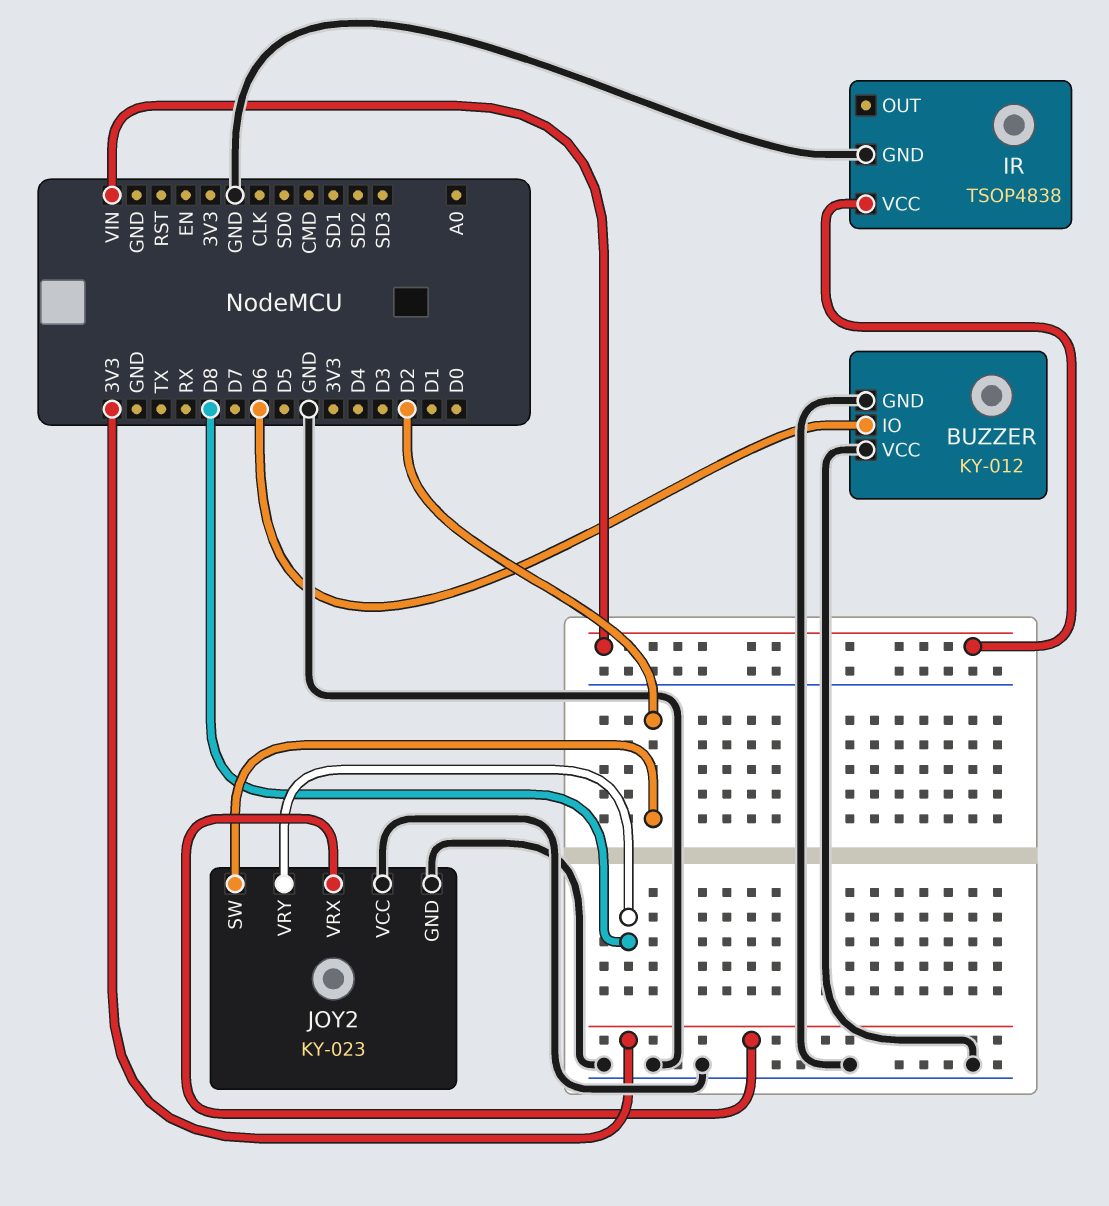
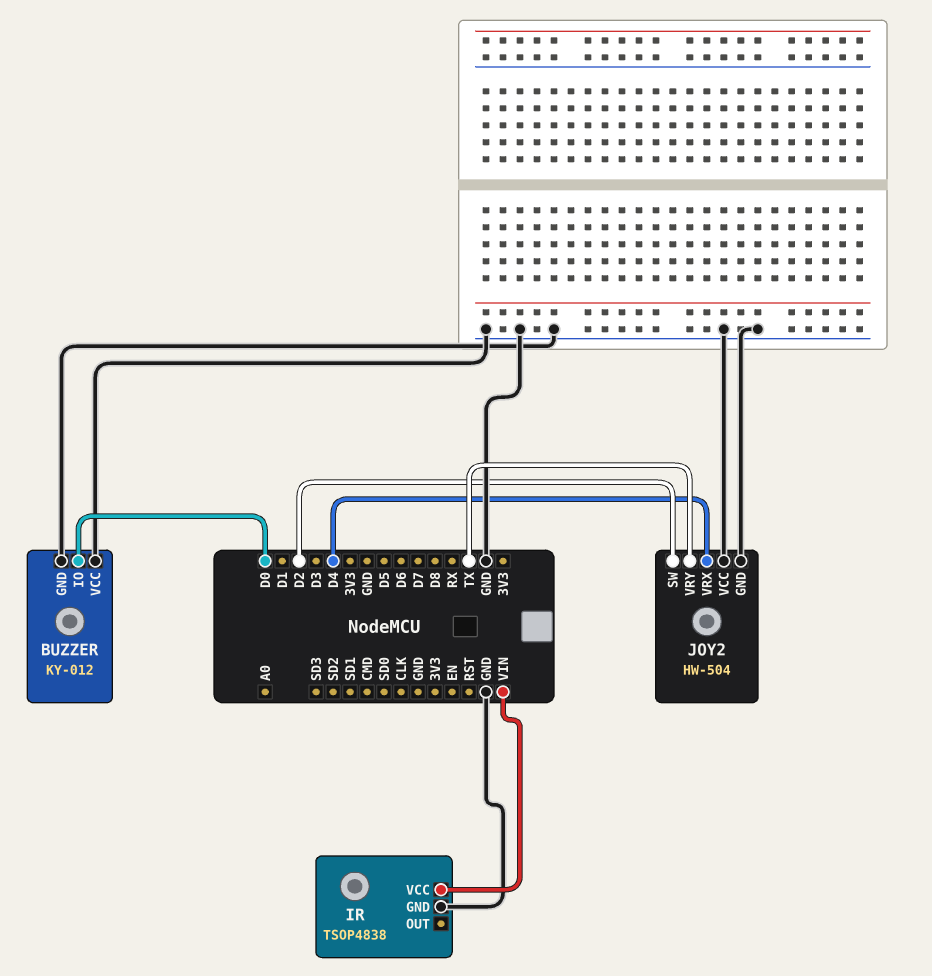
BUZZER pin IO: D6 -> D0
JOY2: KY-023 -> HW-504
JOY2 pin VRX: 3V3 -> D4
JOY2 pin VRY: D8 -> TX

